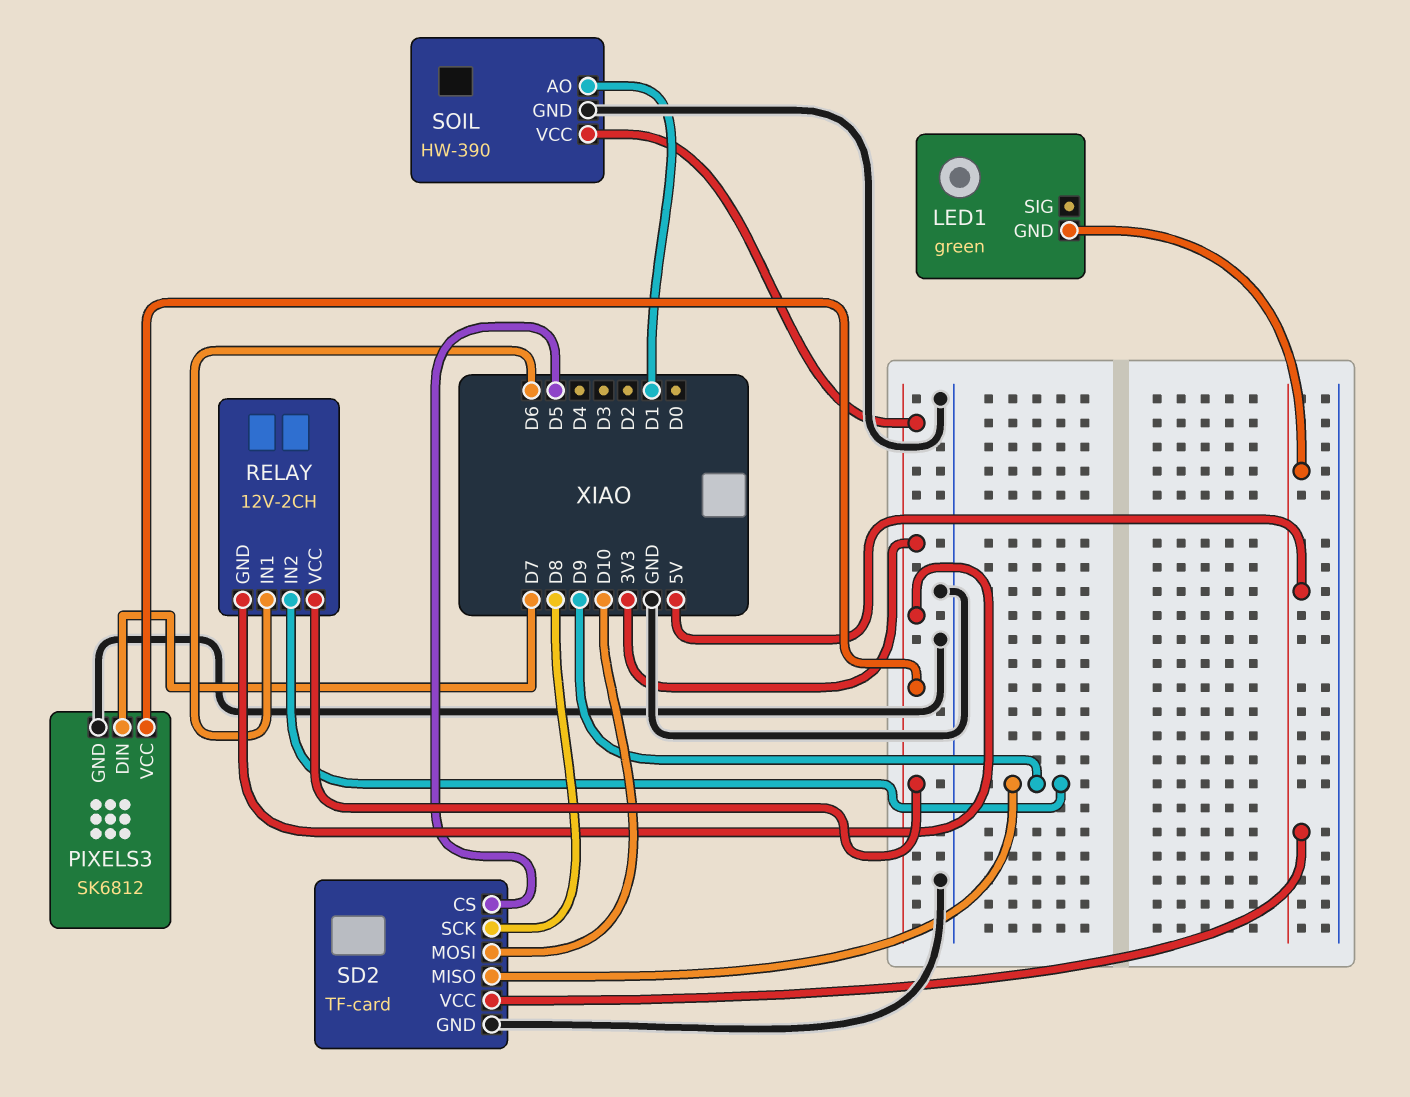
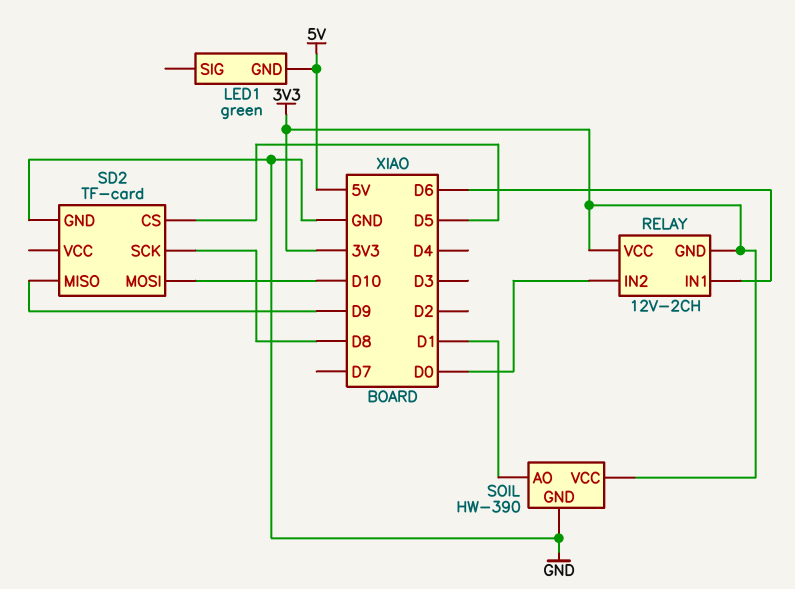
PIXELS3: SK6812 -> none
PIXELS3 pin DIN: D7 -> none
PIXELS3 pin GND: GND -> none
PIXELS3 pin VCC: 3V3 -> none
RELAY pin IN2: D9 -> D0
SD2 pin VCC: 5V -> none

